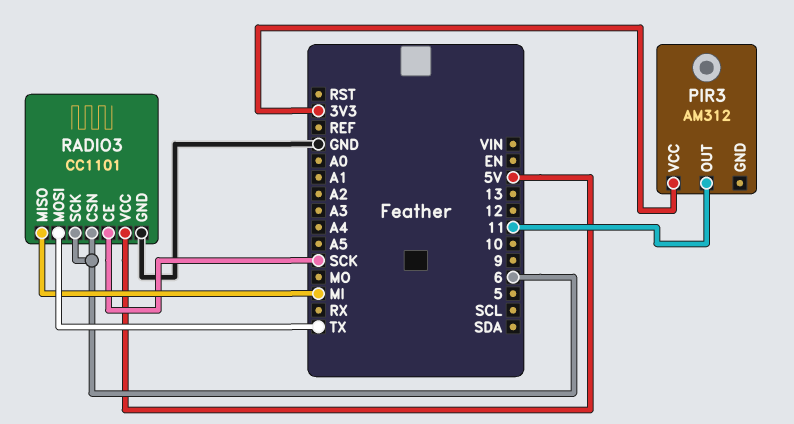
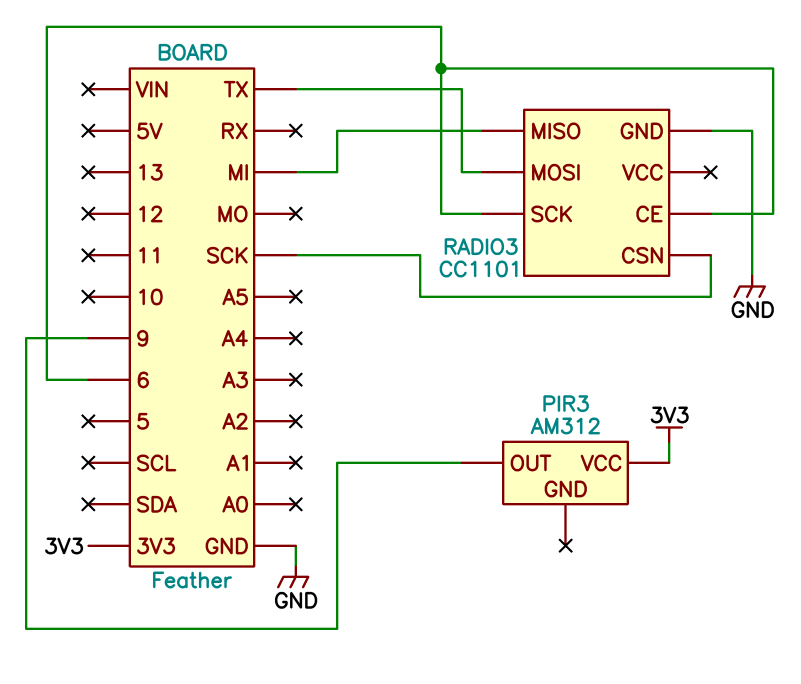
PIR3 pin OUT: 11 -> 9
RADIO3 pin CE: SCK -> 6
RADIO3 pin CSN: 6 -> SCK
RADIO3 pin VCC: 5V -> none

